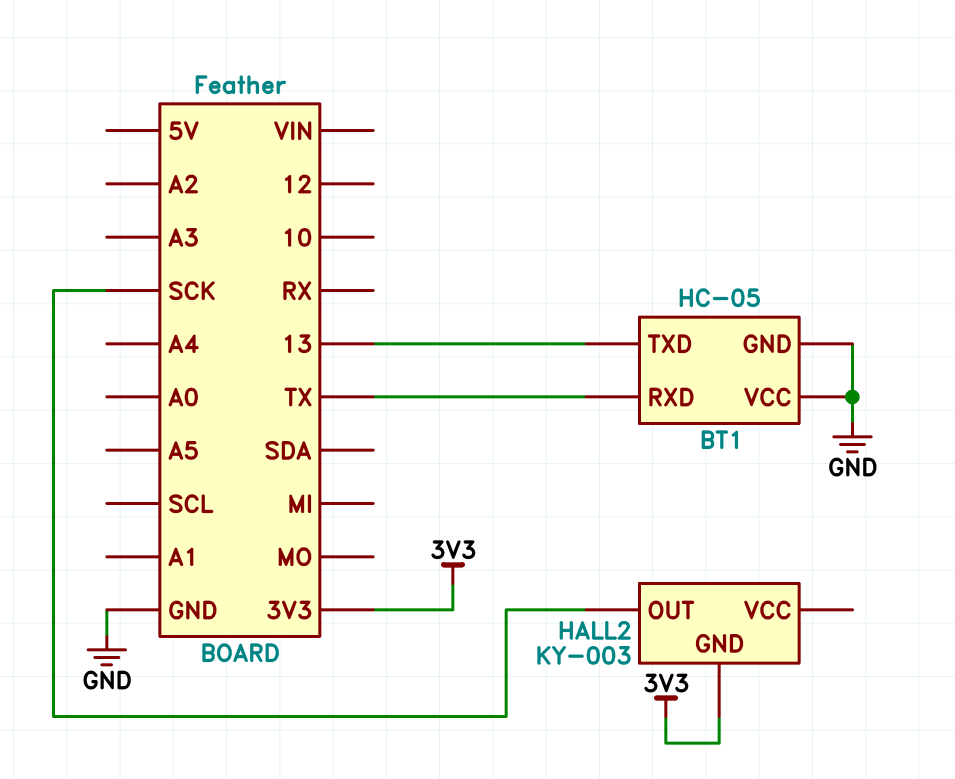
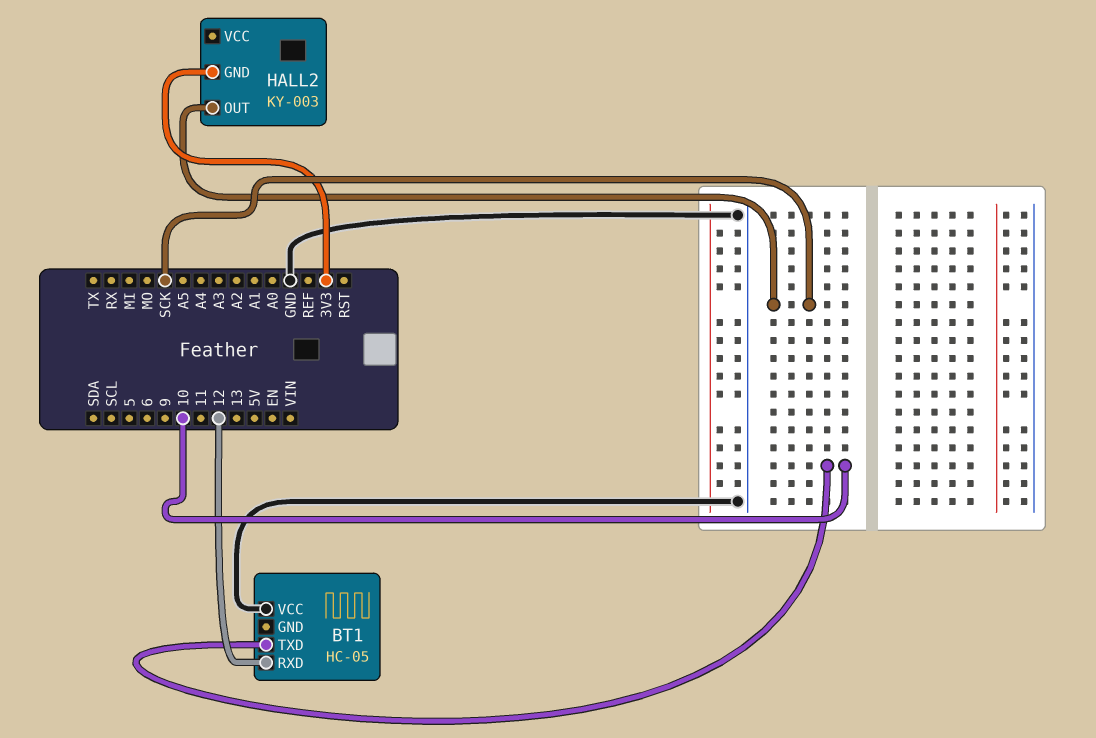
BT1 pin GND: GND -> none
BT1 pin RXD: TX -> 12
BT1 pin TXD: 13 -> 10

